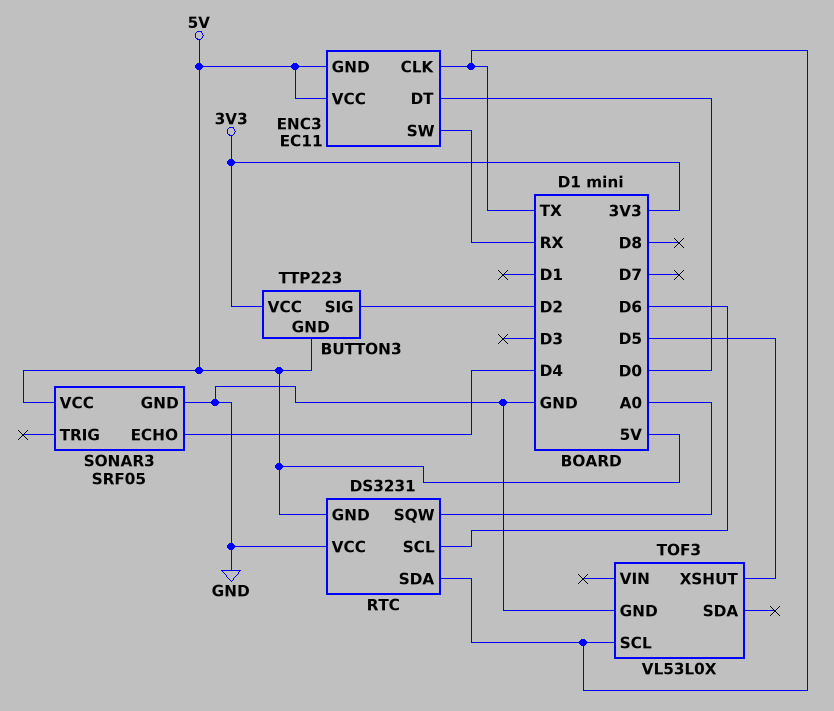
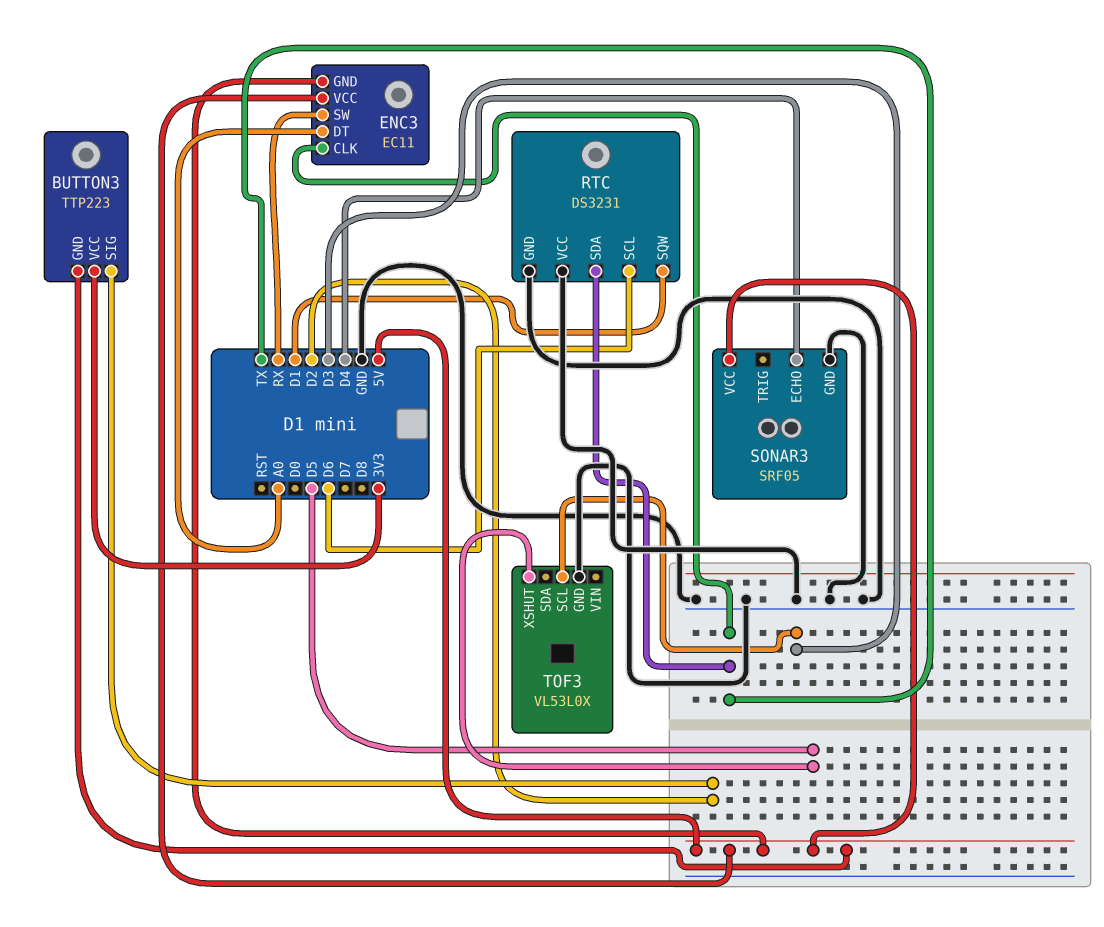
ENC3 pin DT: D0 -> A0
RTC pin GND: 5V -> GND
RTC pin SQW: A0 -> D1
TOF3 pin SCL: TX -> D3

